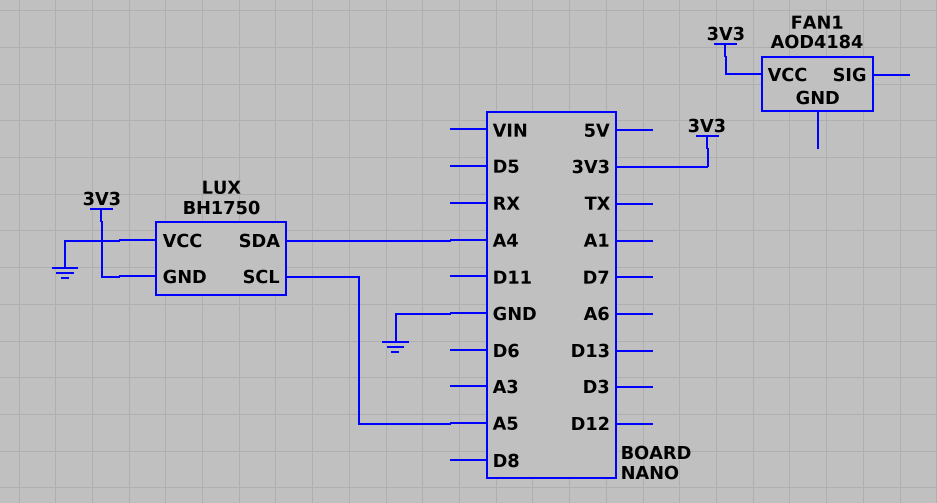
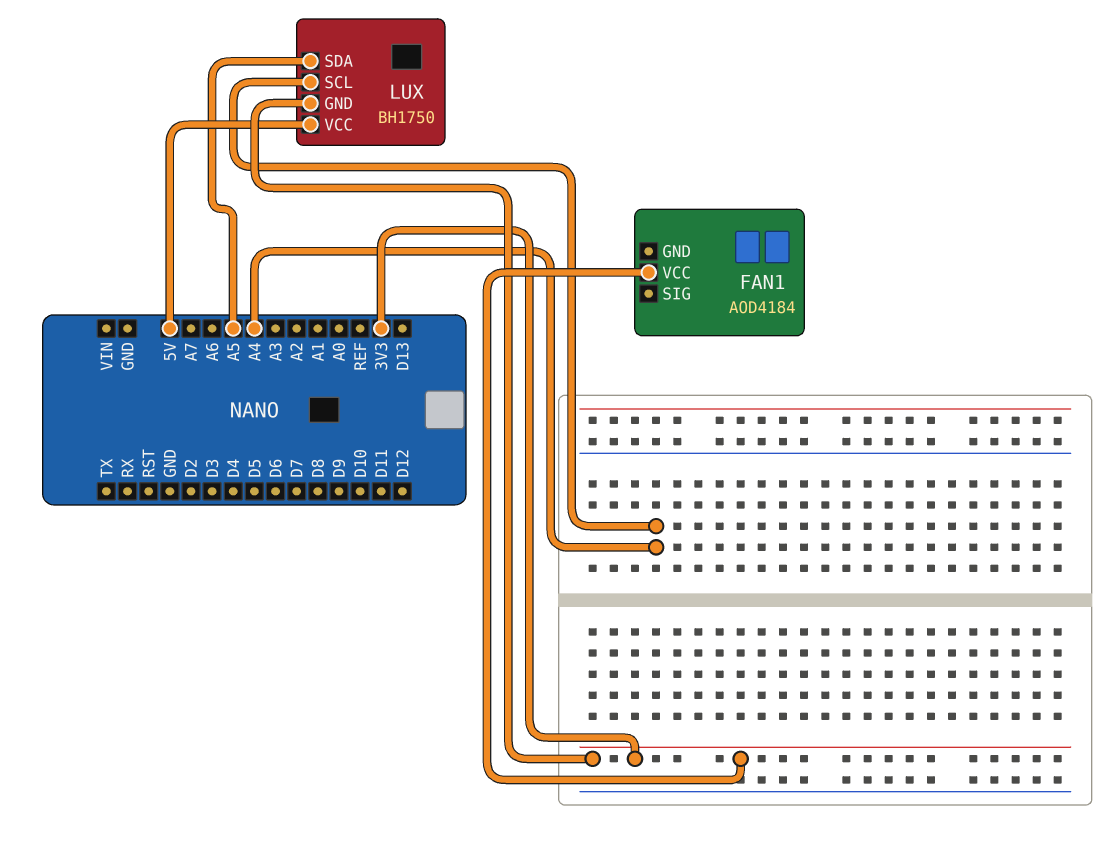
LUX pin SCL: A5 -> A4
LUX pin SDA: A4 -> A5
LUX pin VCC: GND -> 5V

